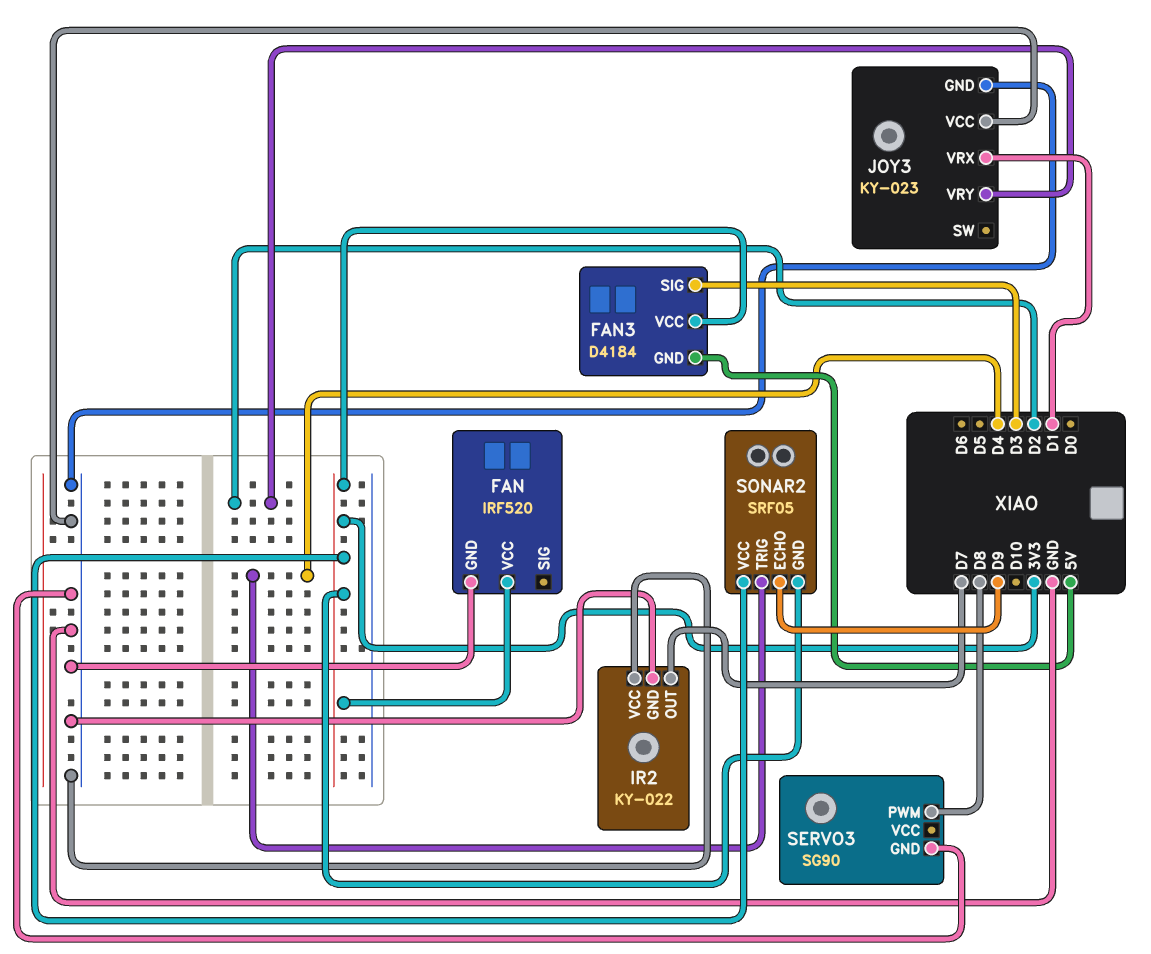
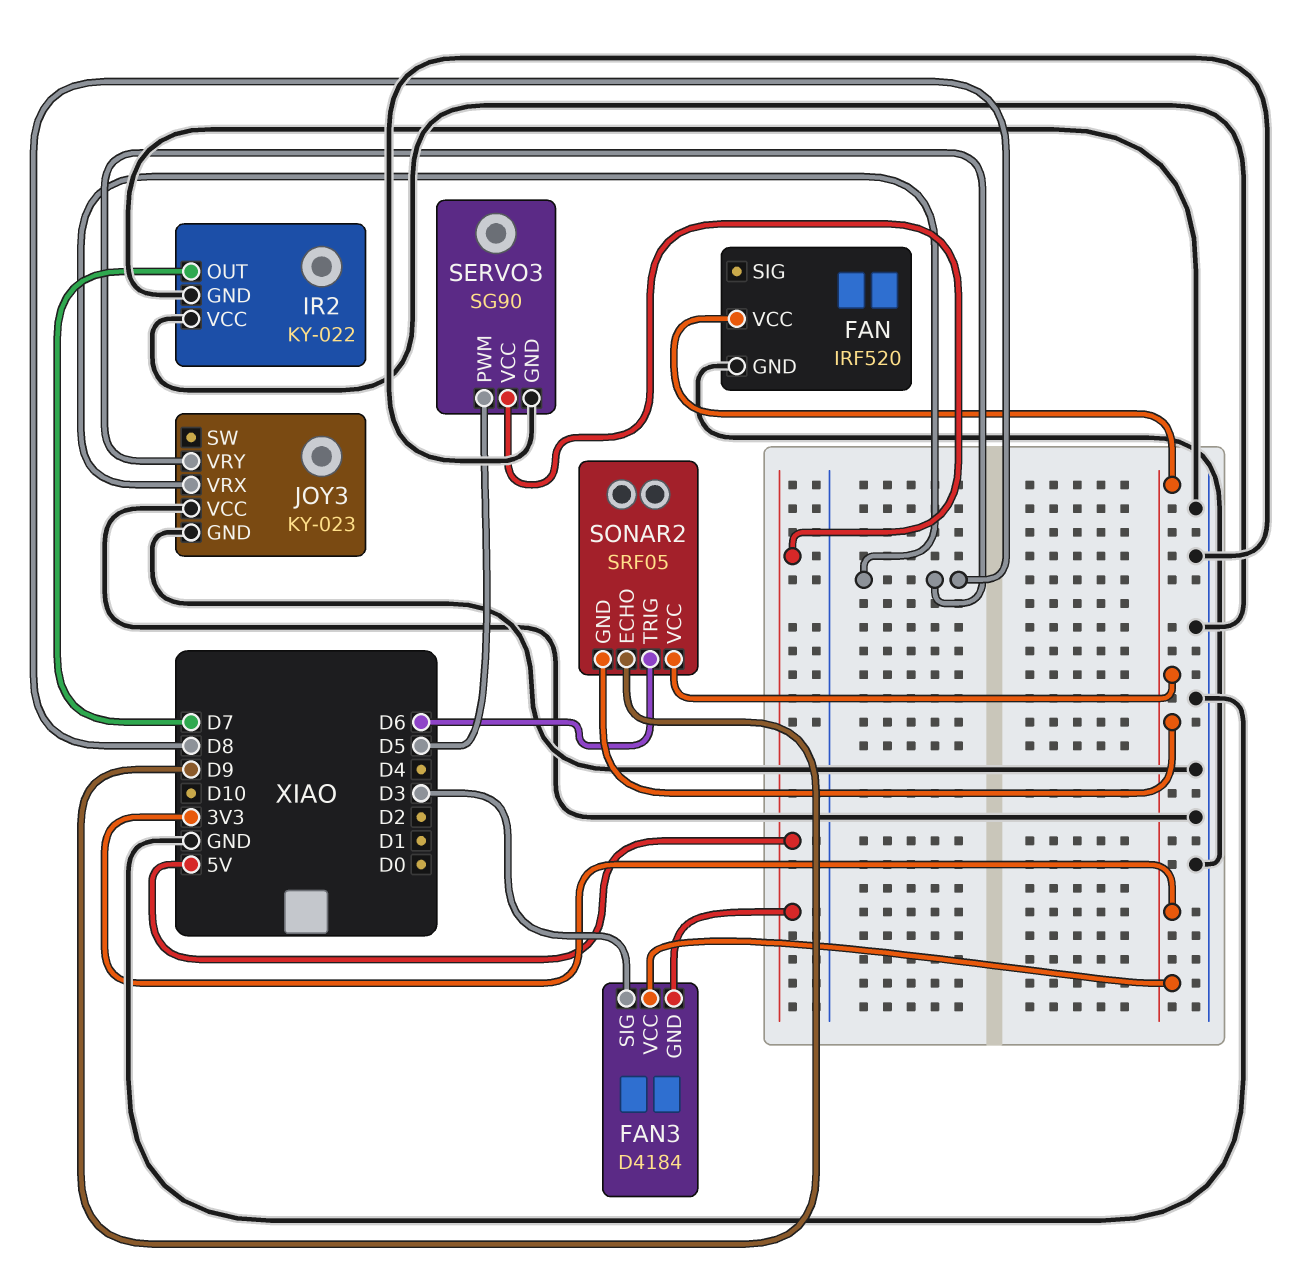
JOY3 pin VRX: D1 -> D8
JOY3 pin VRY: D2 -> D8
SERVO3 pin PWM: D8 -> D5
SERVO3 pin VCC: none -> 5V
SONAR2 pin TRIG: D4 -> D6

